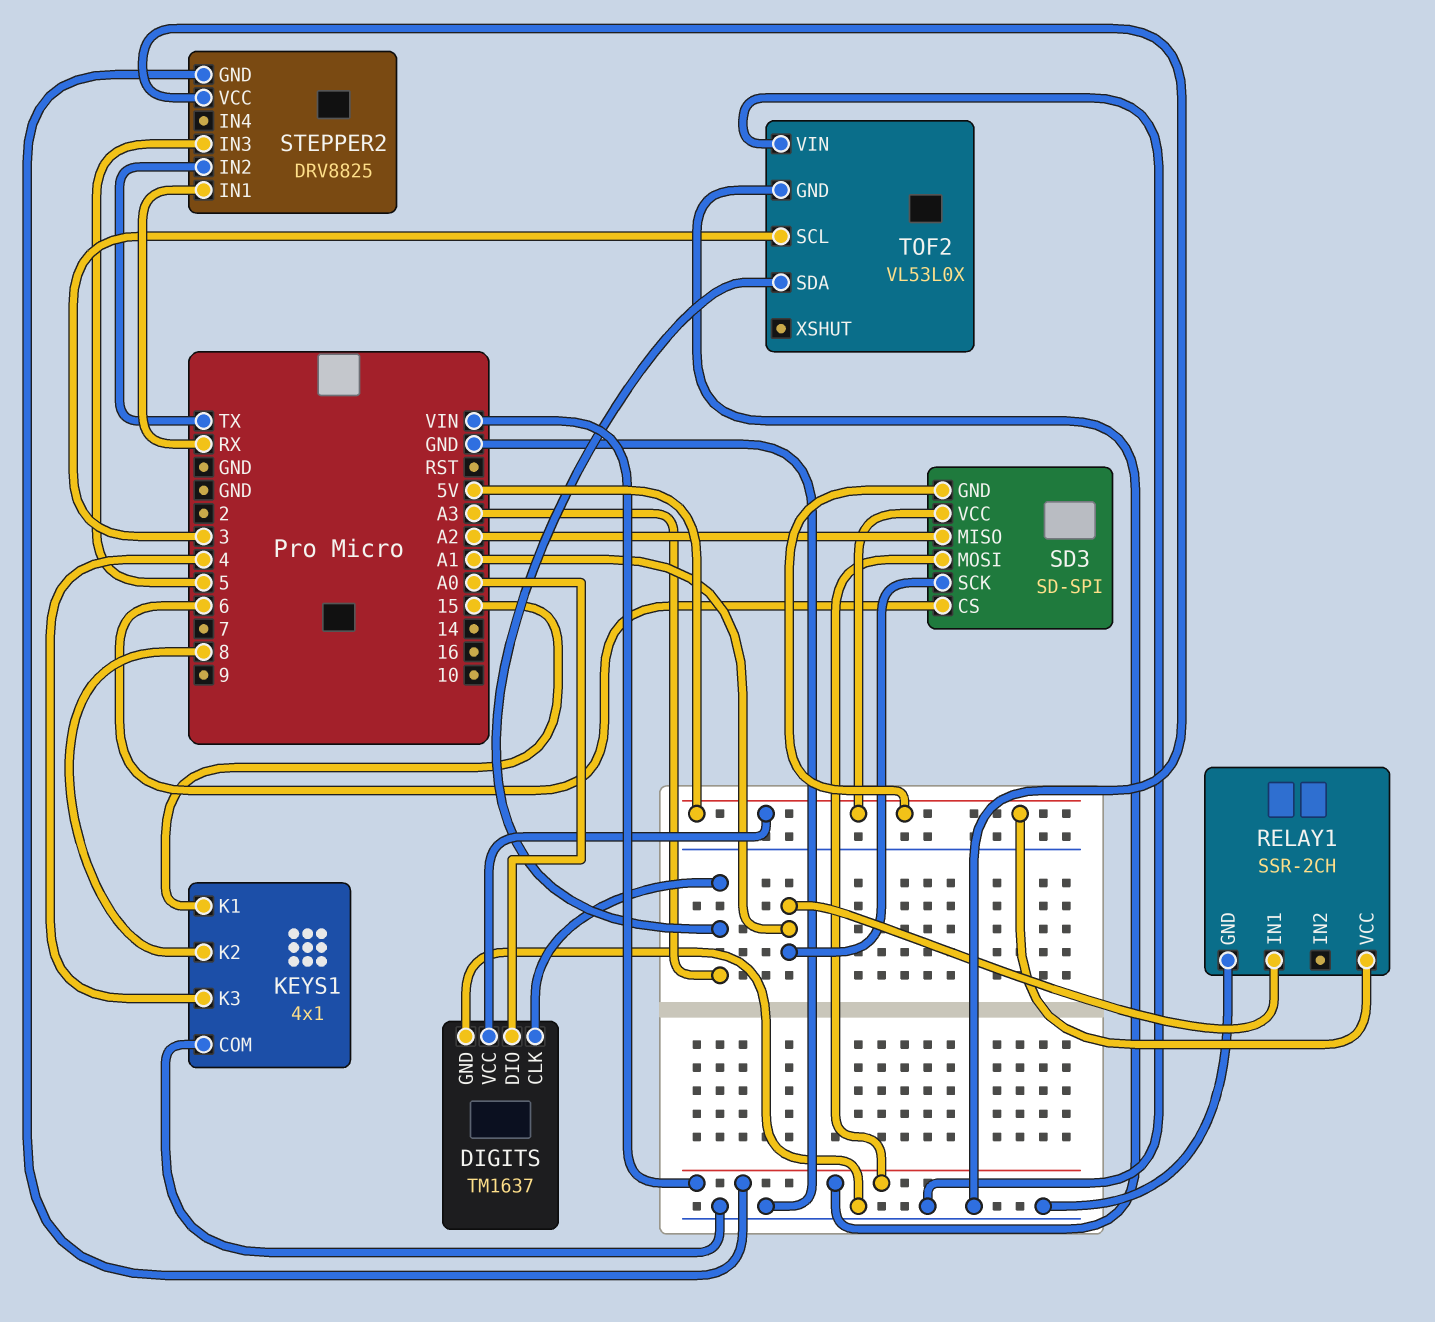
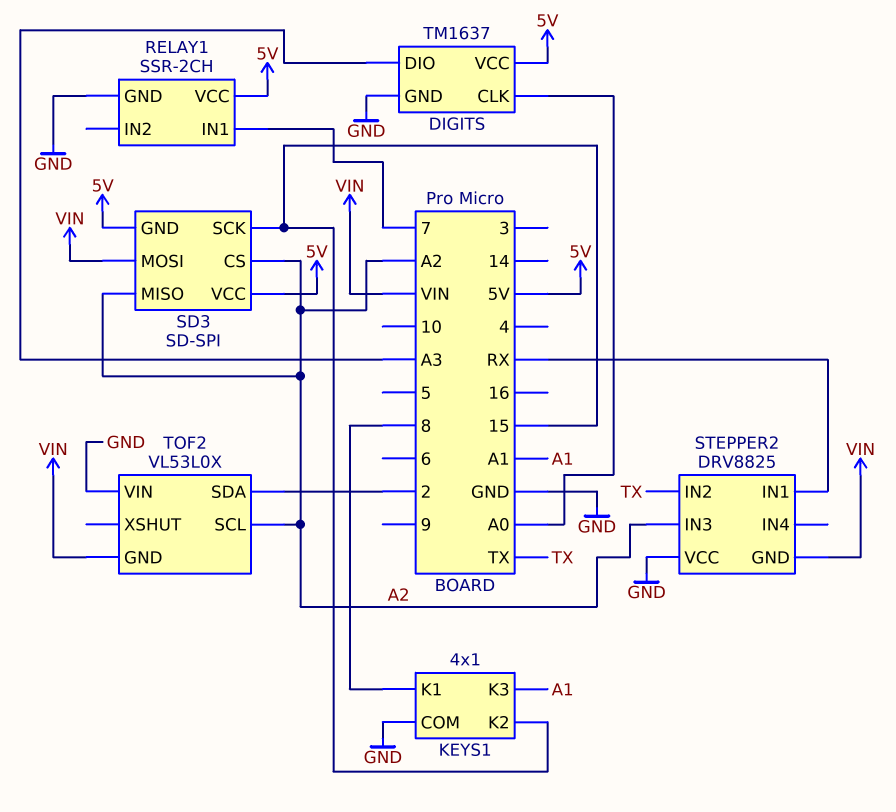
DIGITS pin CLK: A3 -> A0
DIGITS pin DIO: A0 -> A3
KEYS1 pin K1: 15 -> 8
KEYS1 pin K2: 8 -> 15
KEYS1 pin K3: 4 -> A1
RELAY1 pin IN1: A1 -> 7
SD3 pin CS: 6 -> A2
SD3 pin SCK: A1 -> 15
STEPPER2 pin IN3: 5 -> A2
TOF2 pin SCL: 3 -> A2
TOF2 pin SDA: A3 -> 2

